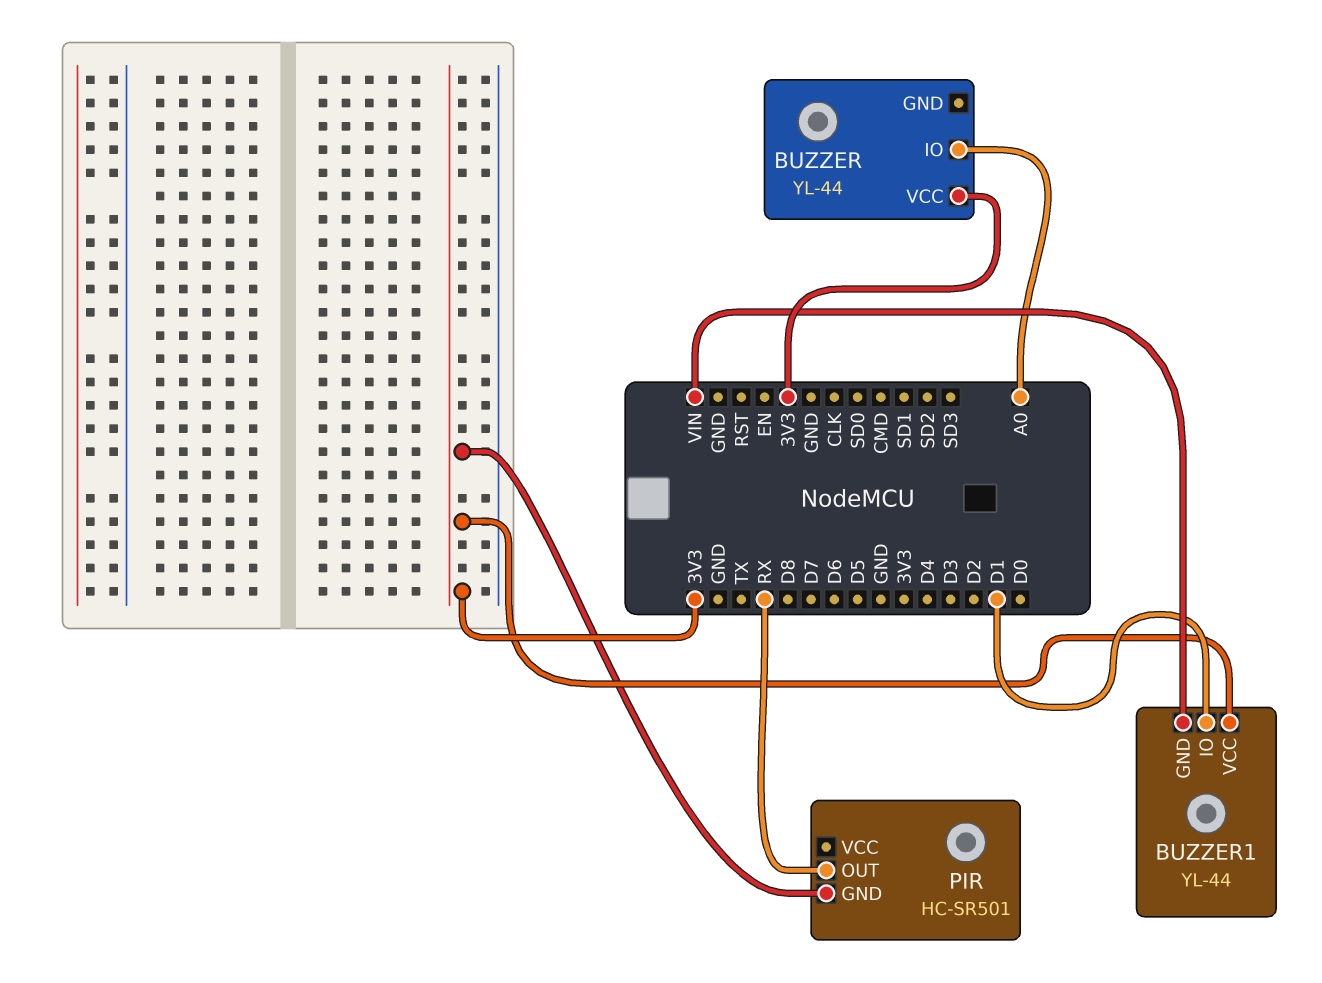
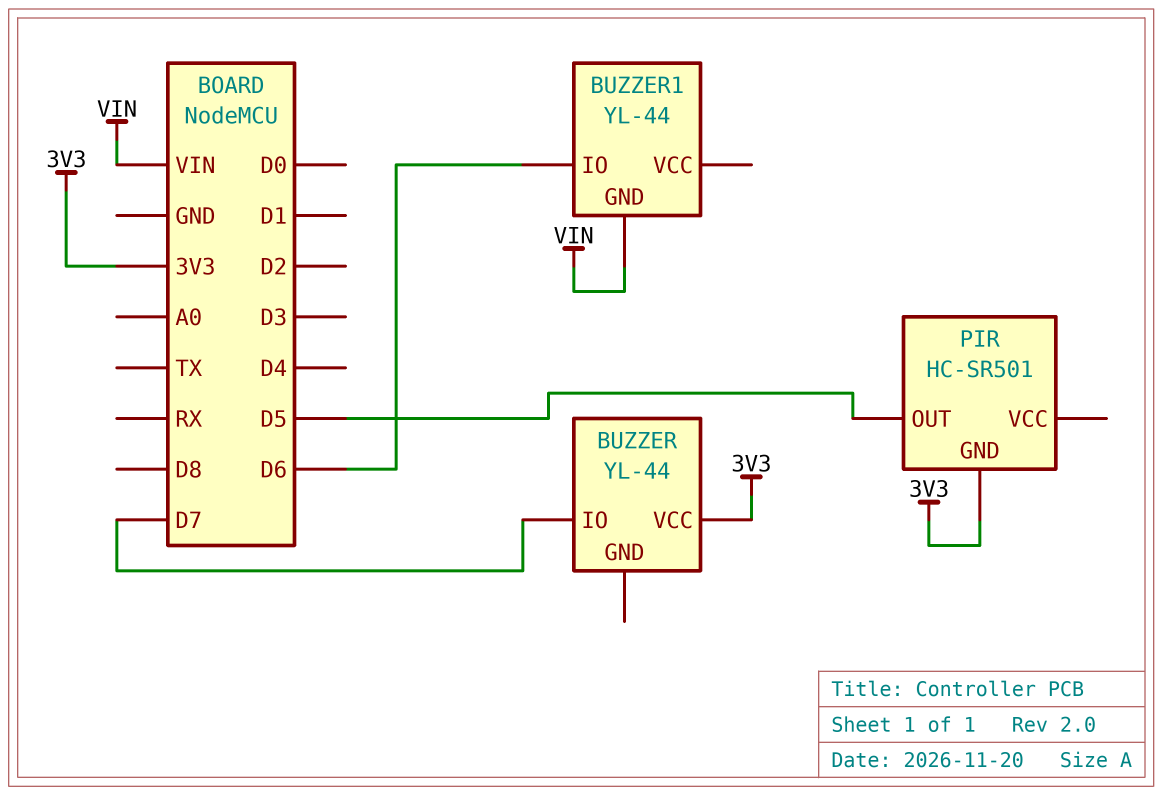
BUZZER pin IO: A0 -> D7
BUZZER1 pin IO: D1 -> D6
BUZZER1 pin VCC: 3V3 -> none
PIR pin OUT: RX -> D5

